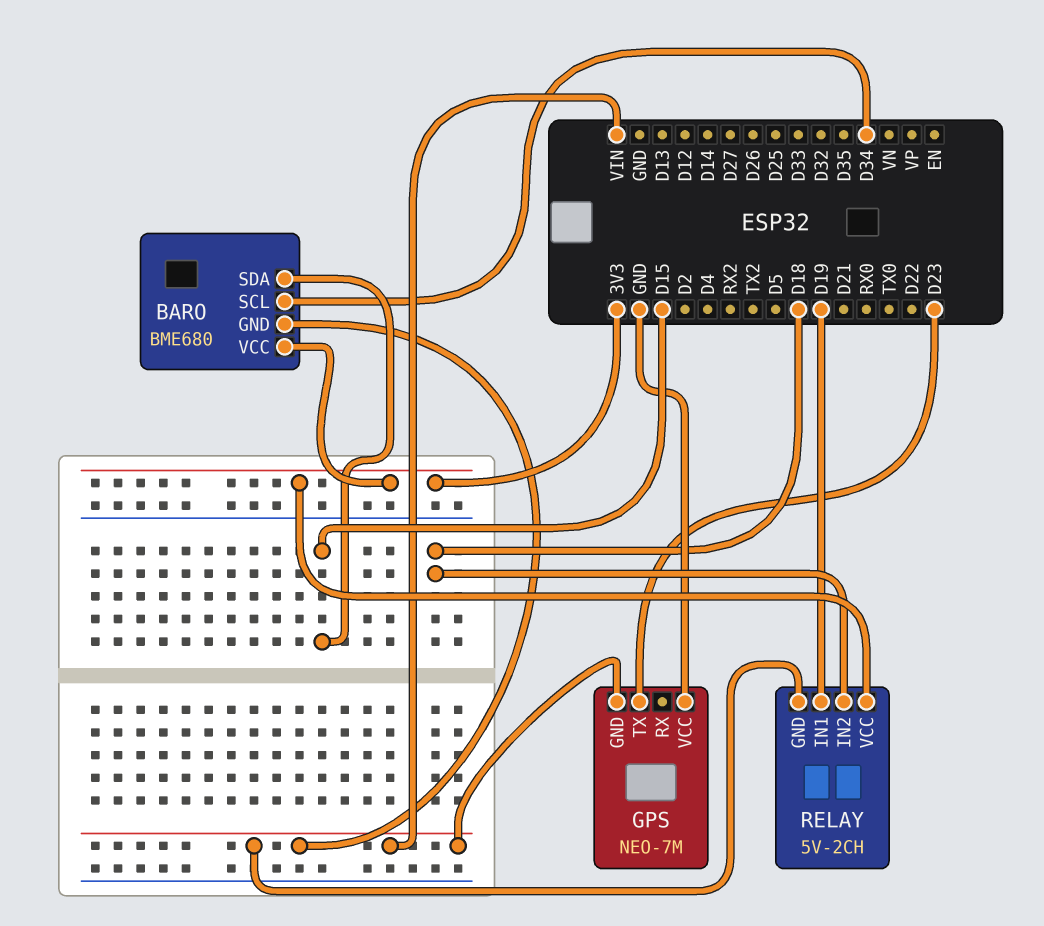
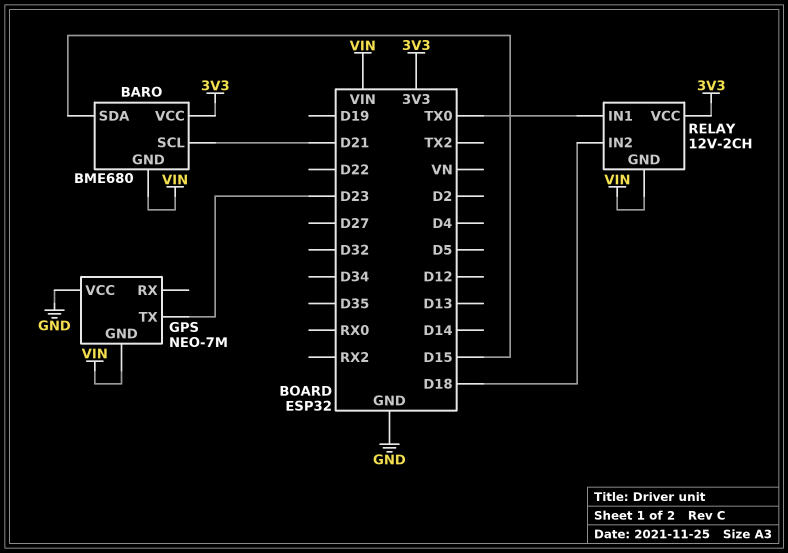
BARO pin SCL: D34 -> D21
RELAY: 5V-2CH -> 12V-2CH
RELAY pin IN1: D19 -> TX0

